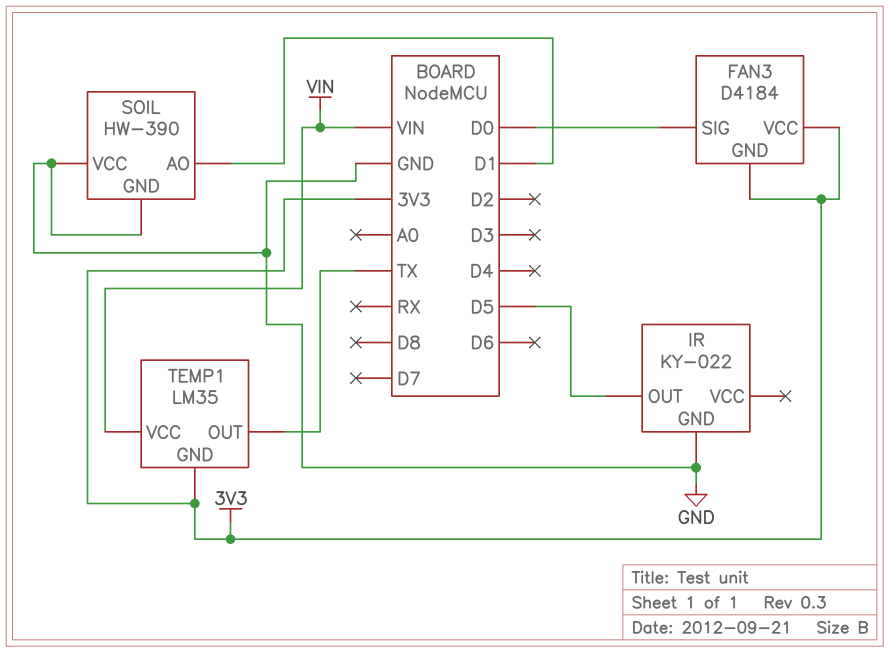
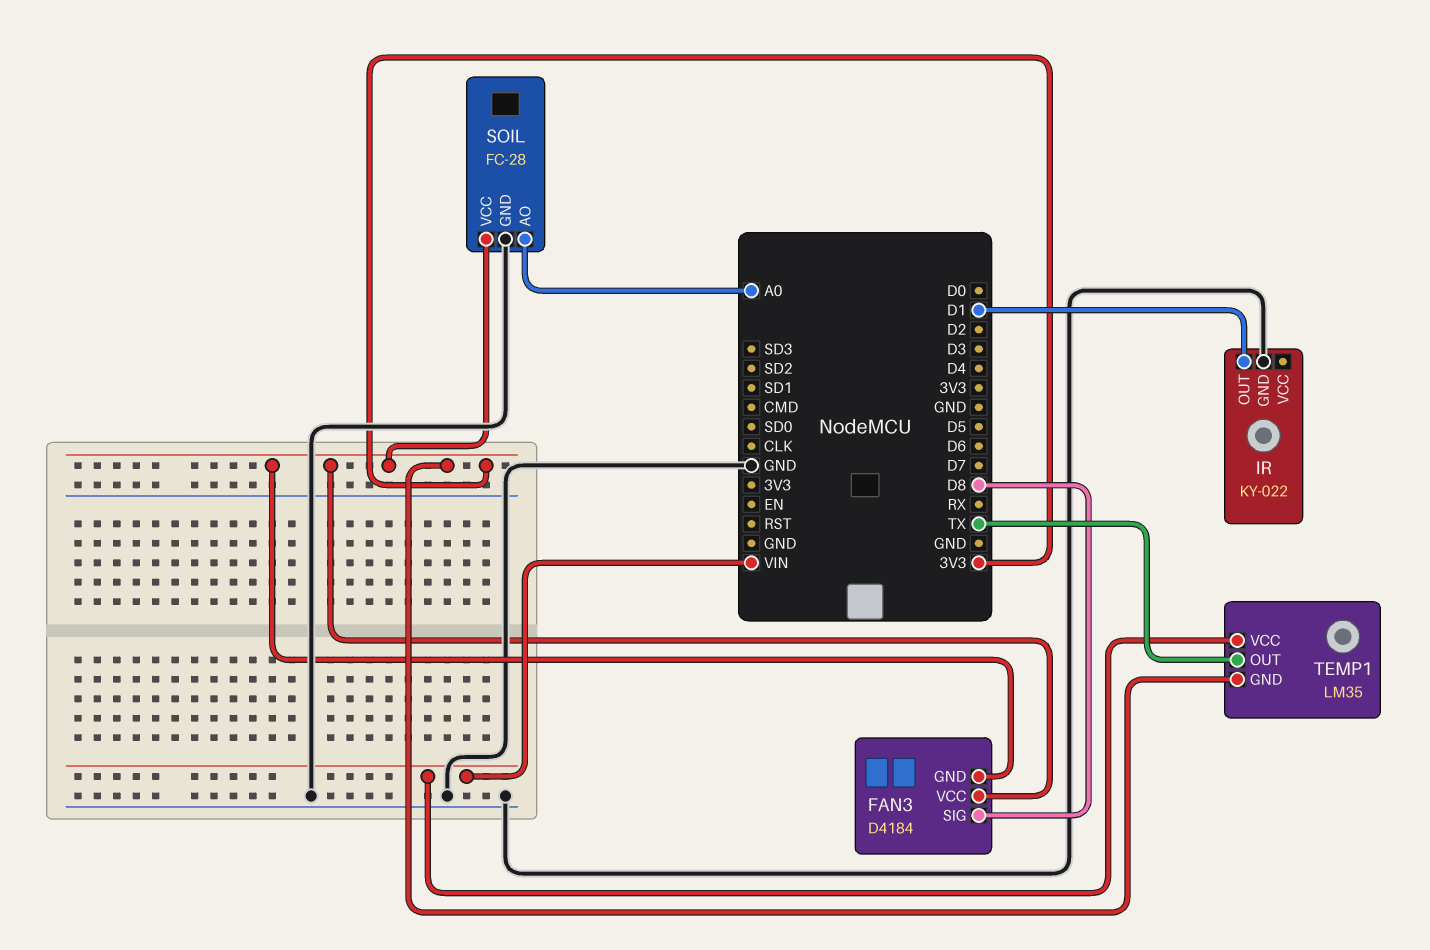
FAN3 pin SIG: D0 -> D8
IR pin OUT: D5 -> D1
SOIL: HW-390 -> FC-28
SOIL pin AO: D1 -> A0
SOIL pin VCC: GND -> 3V3

